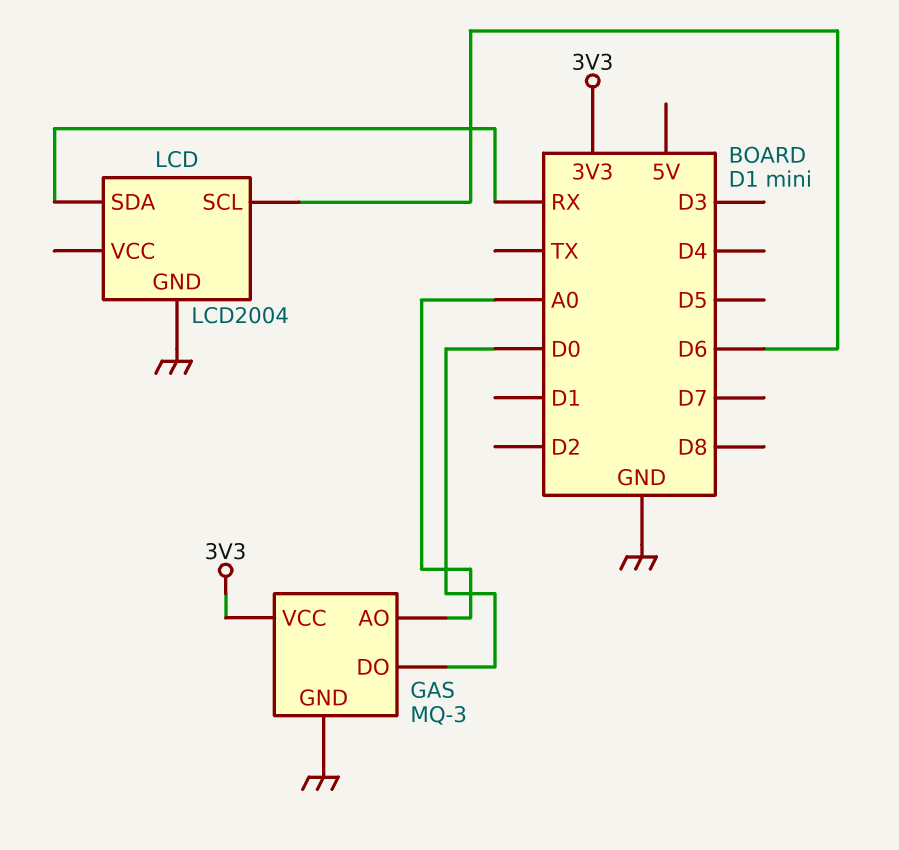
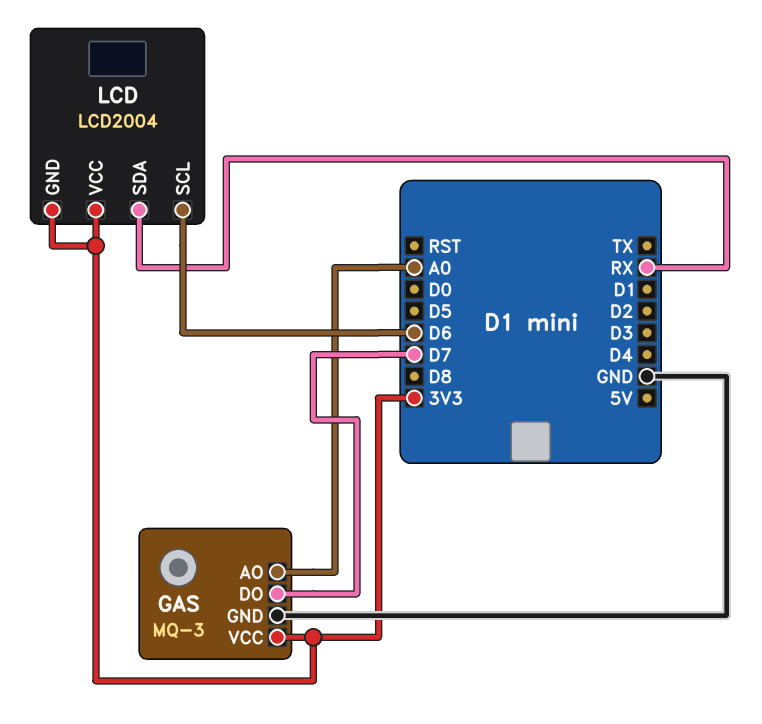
GAS pin DO: D0 -> D7
LCD pin GND: GND -> 3V3
LCD pin VCC: none -> 3V3

